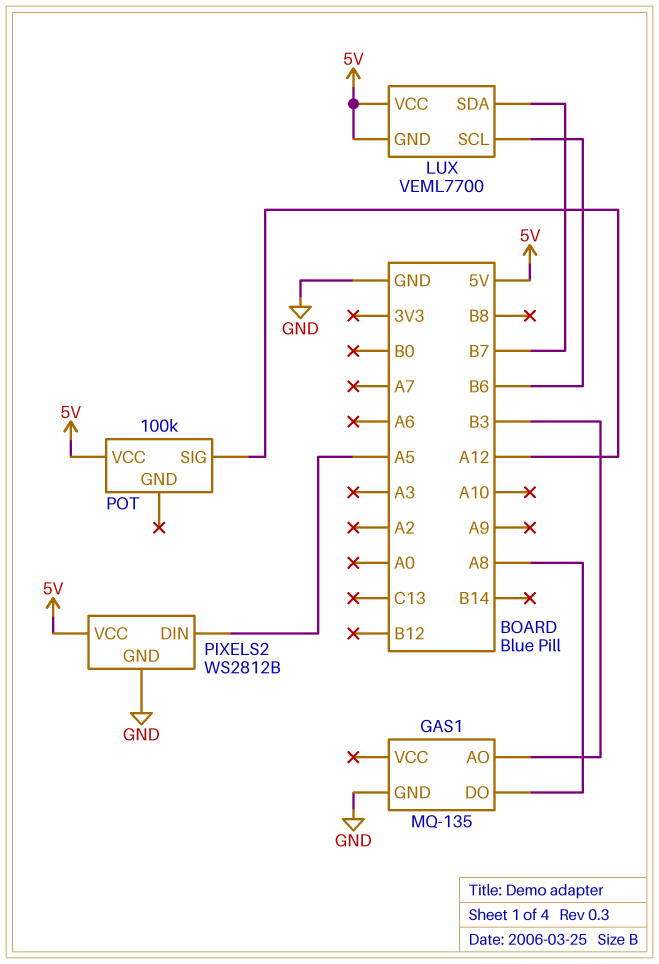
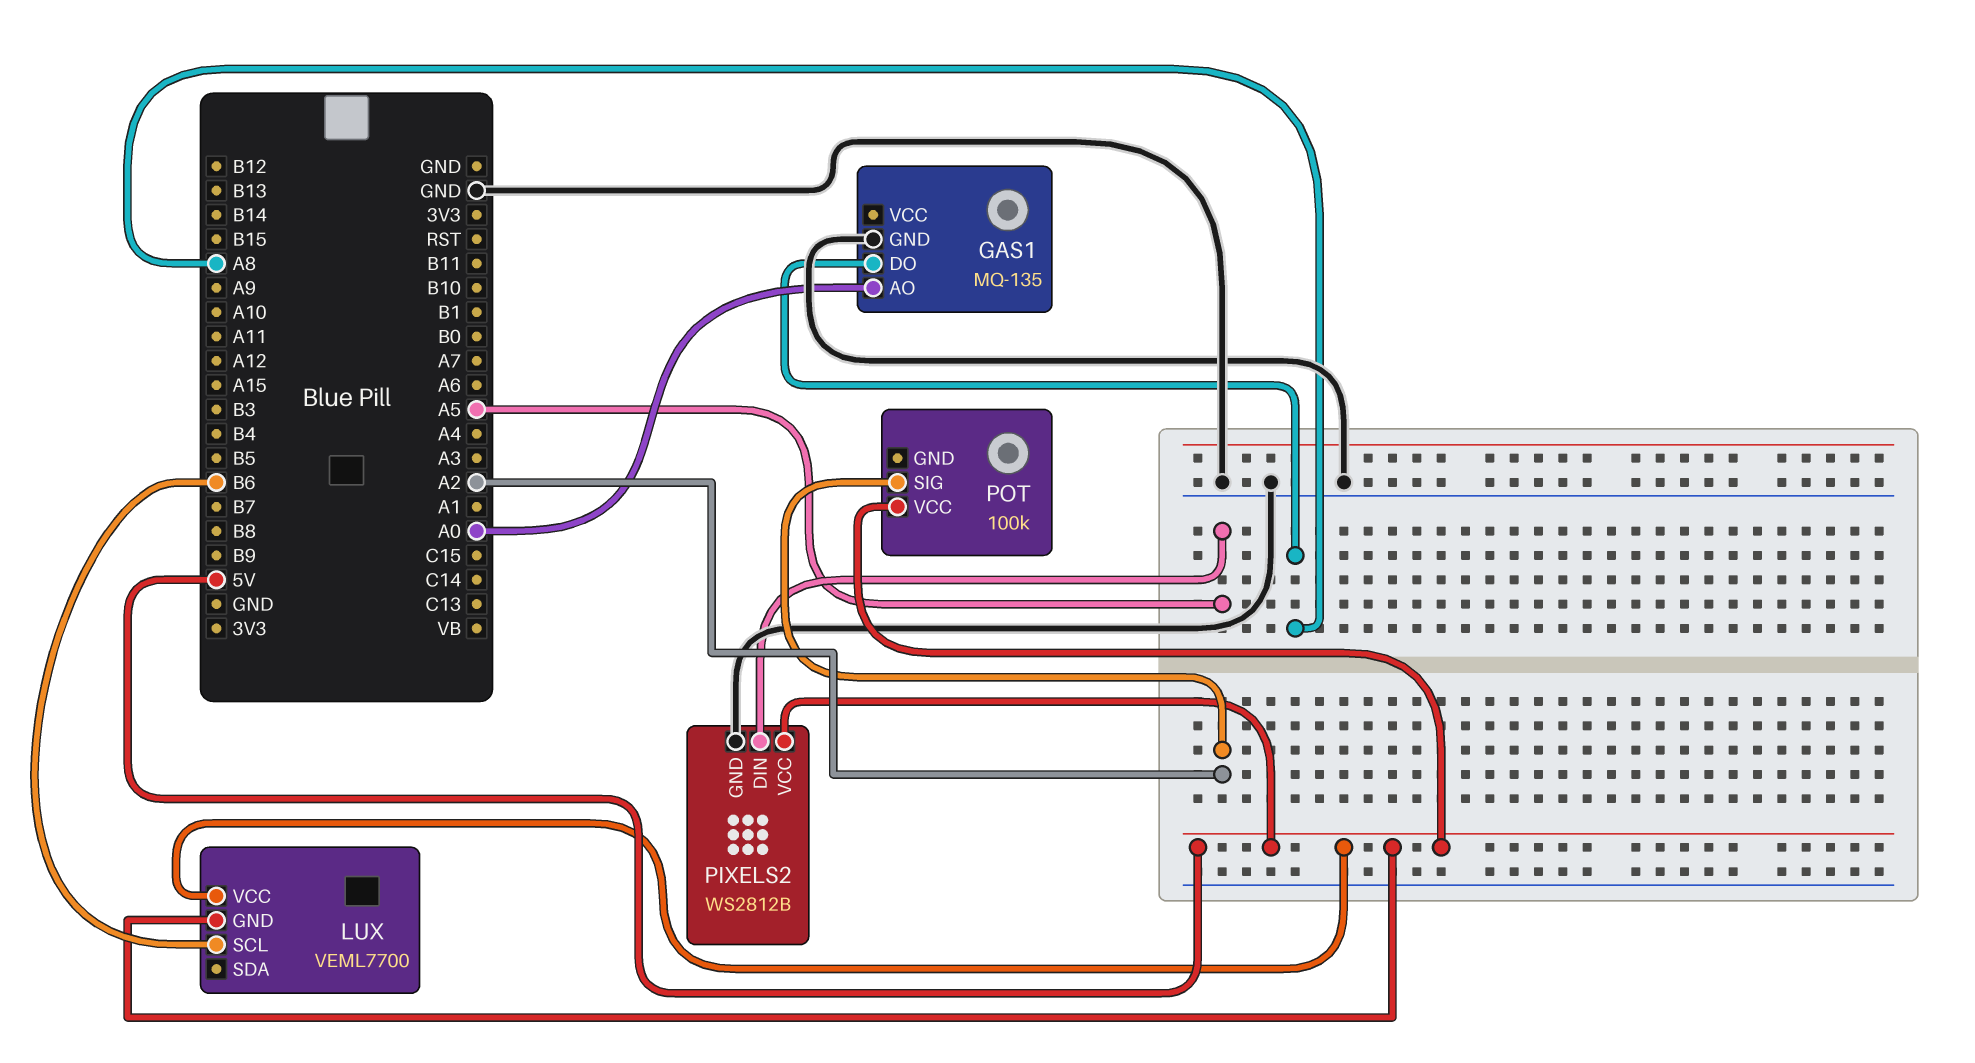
GAS1 pin AO: B3 -> A0
LUX pin SDA: B7 -> none
POT pin SIG: A12 -> A2

